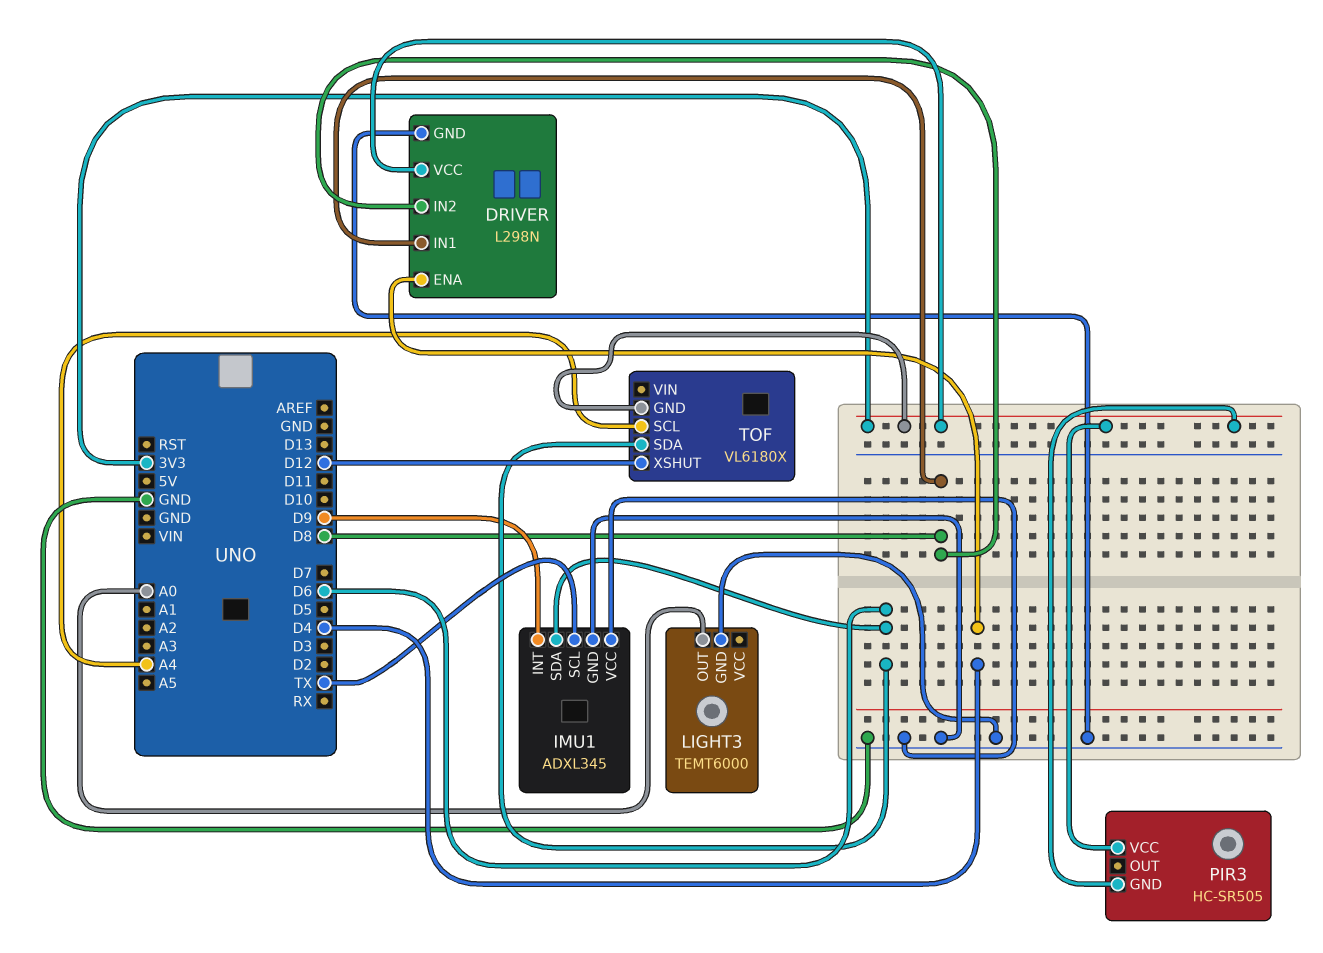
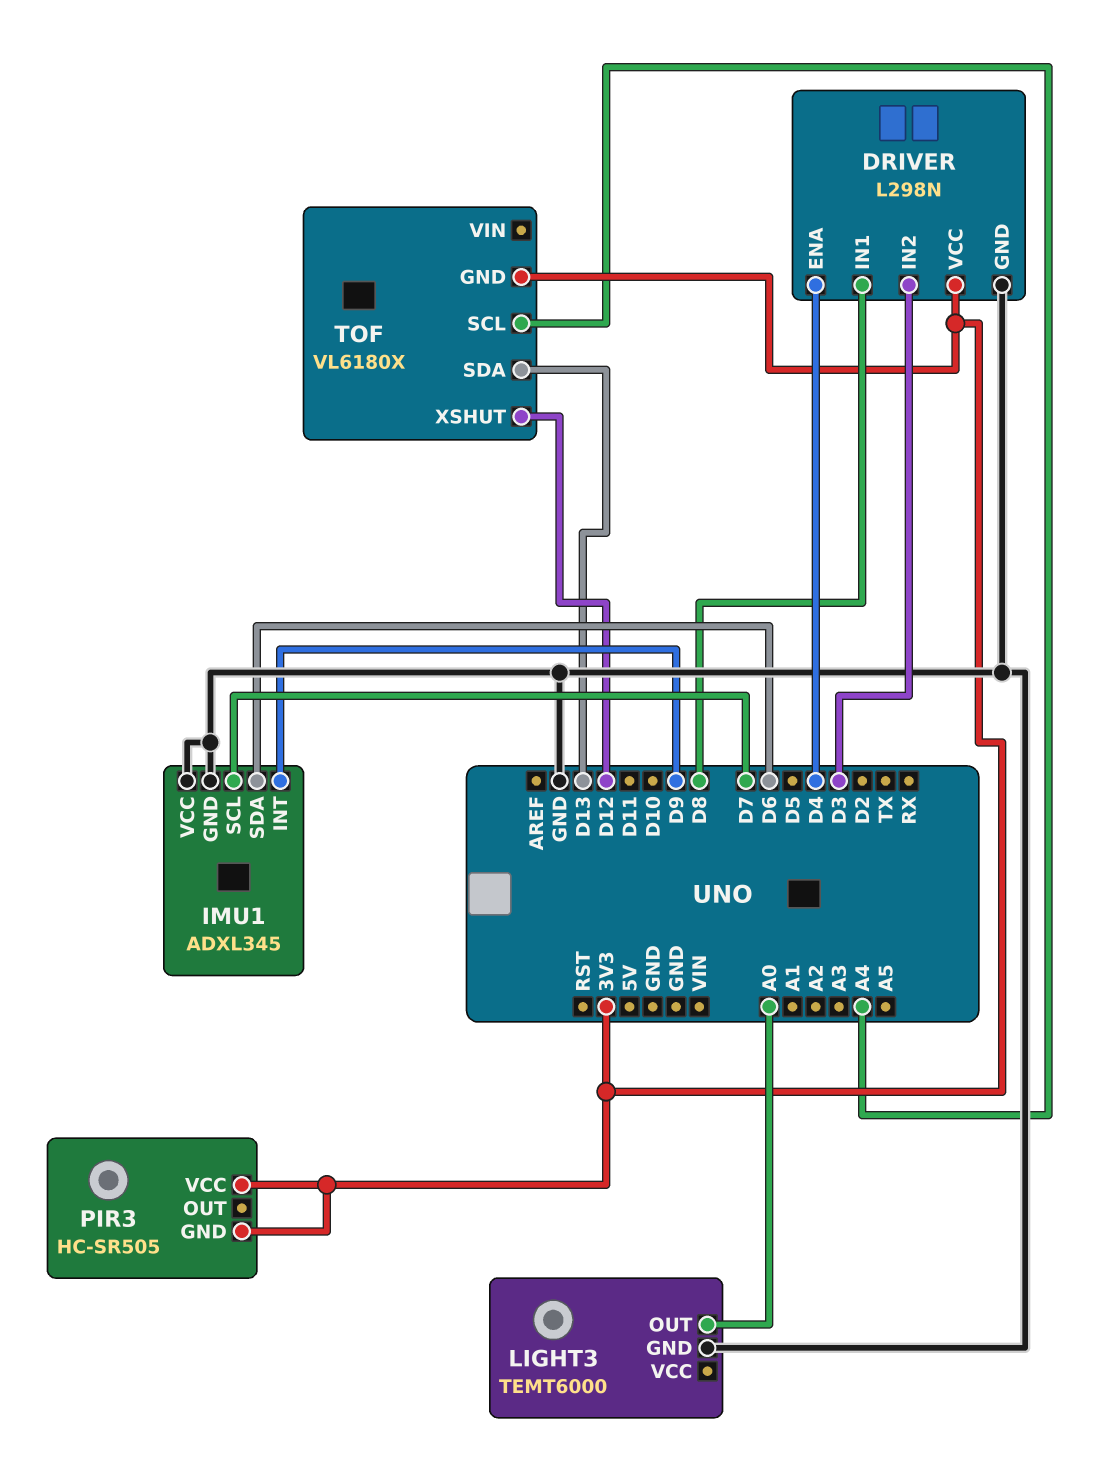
DRIVER pin IN2: D8 -> D3
IMU1 pin SCL: TX -> D7
TOF pin SDA: D6 -> D13

